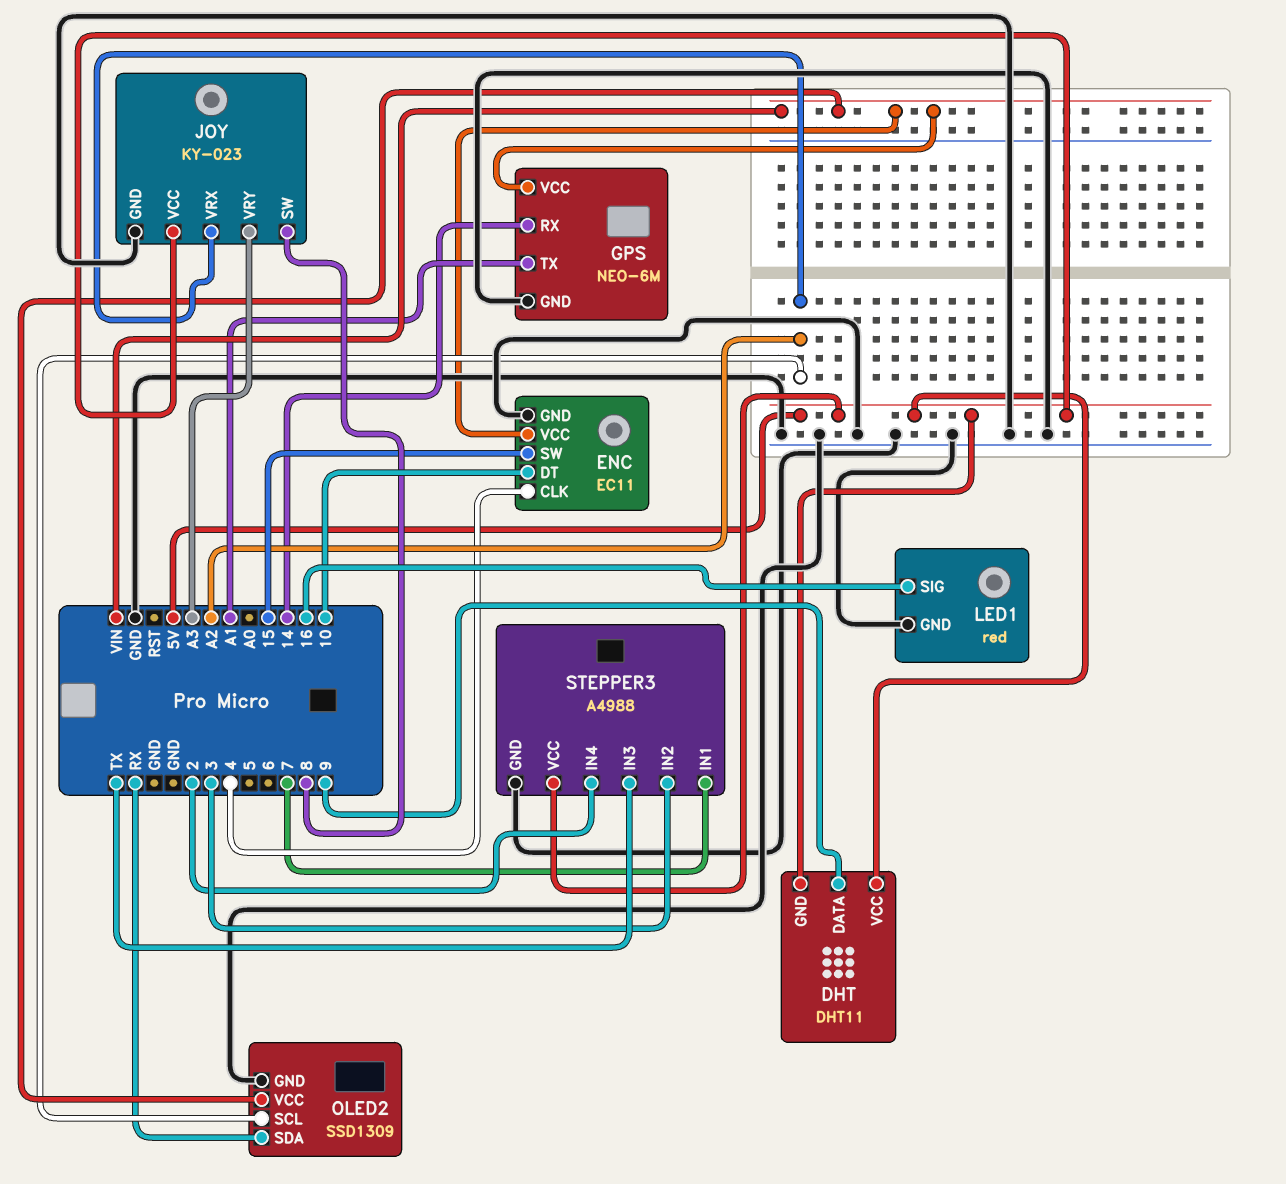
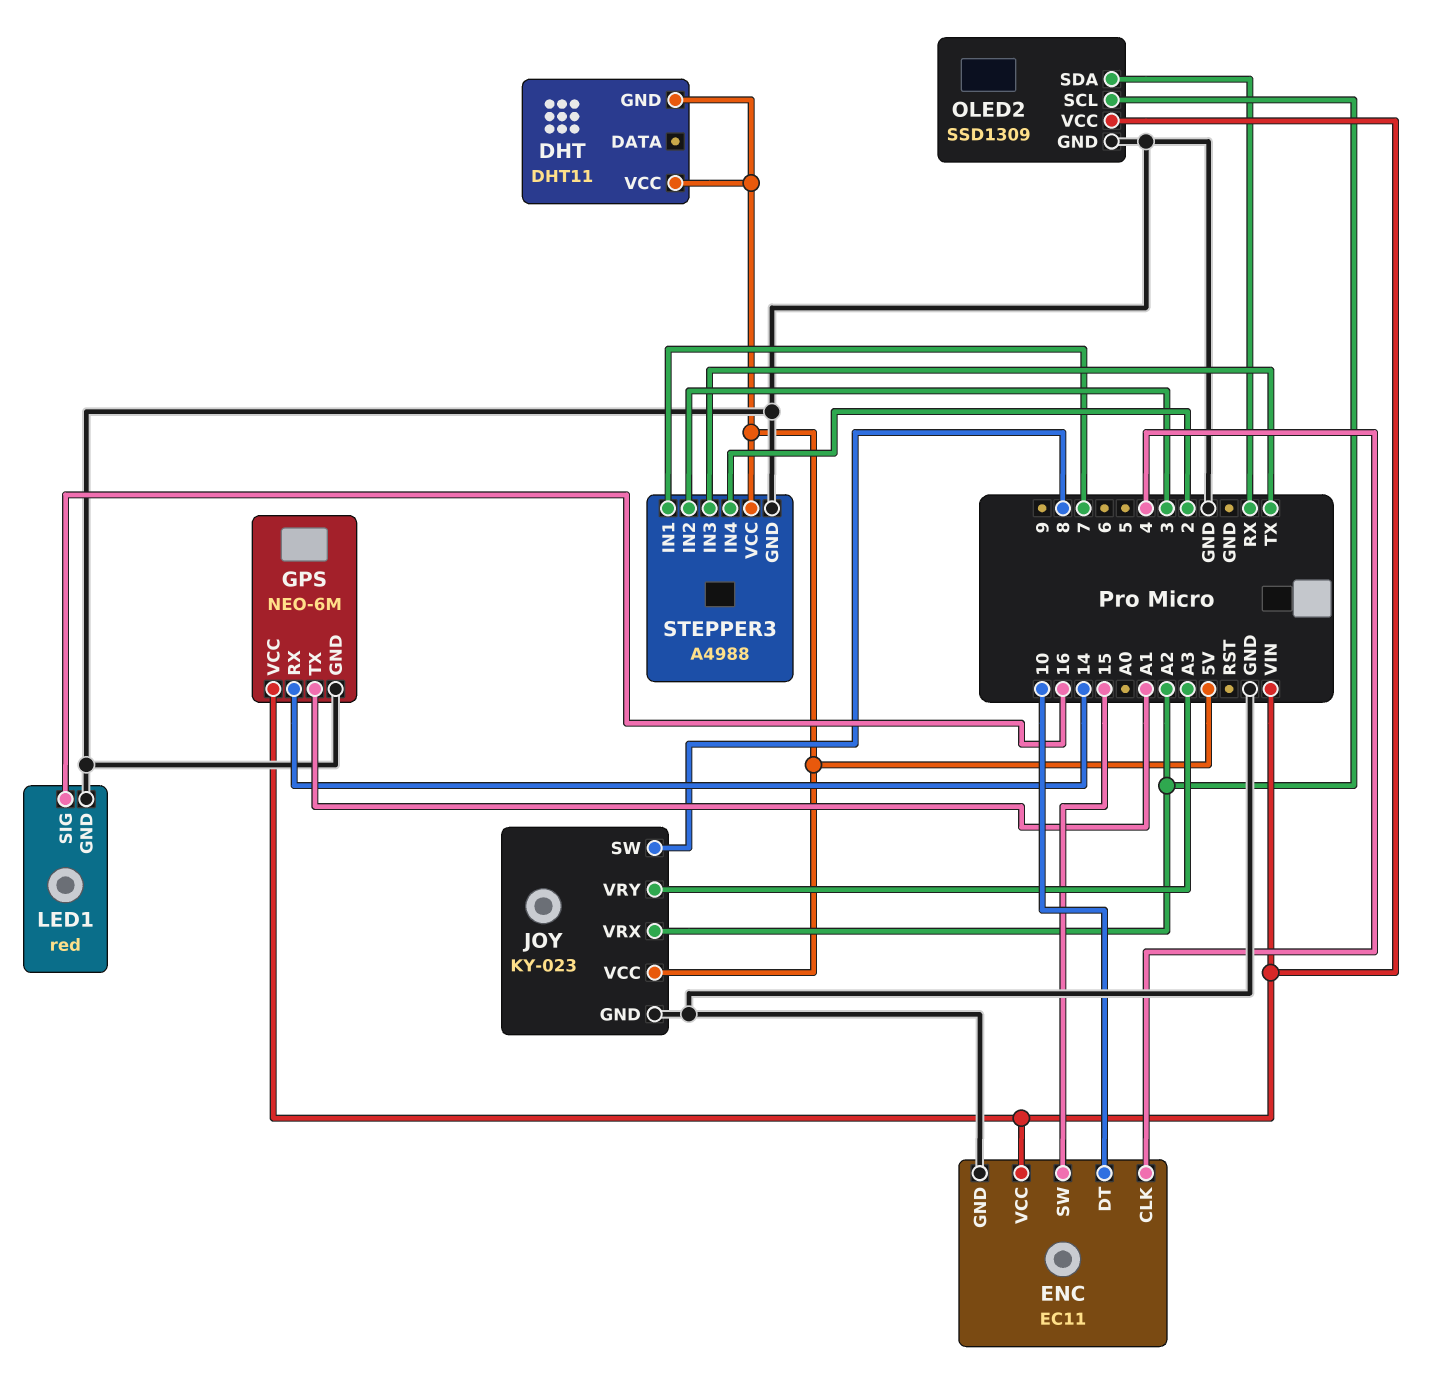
DHT pin DATA: 9 -> none

